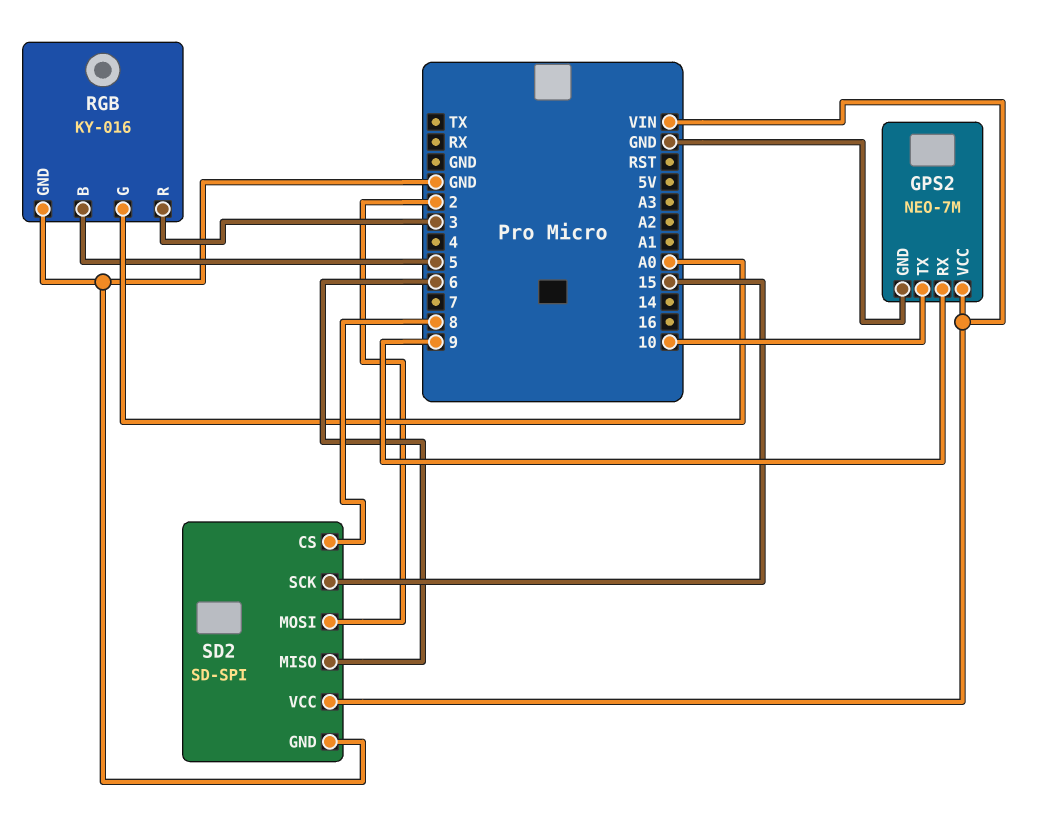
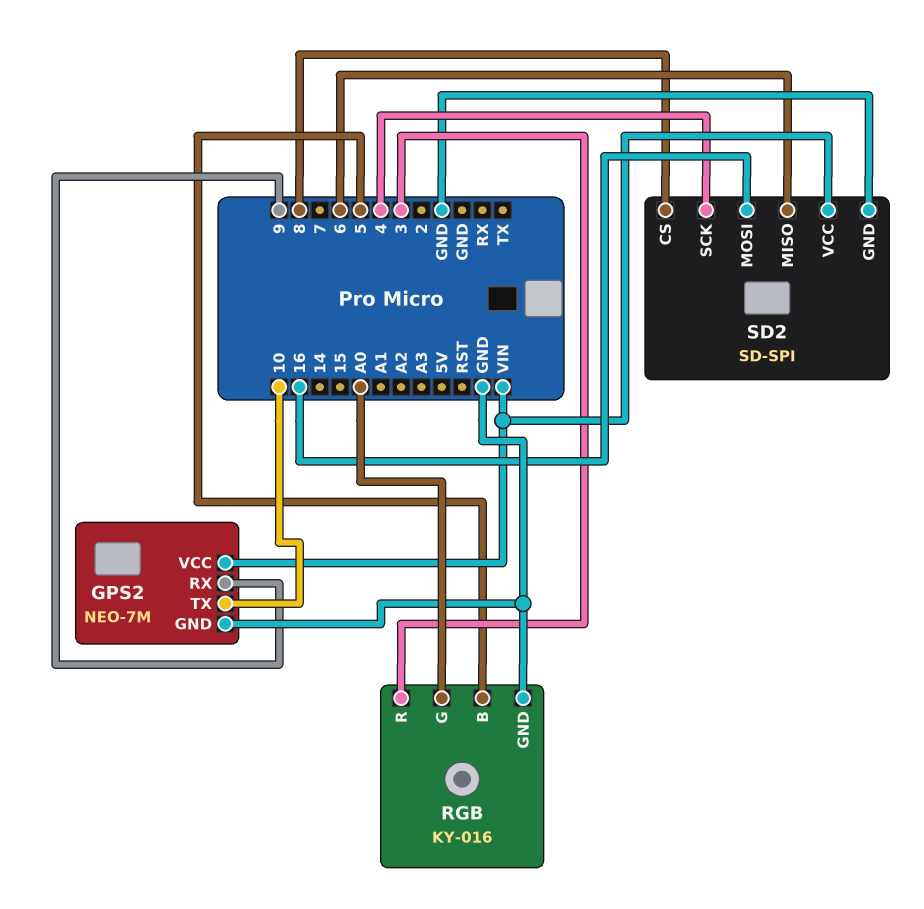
SD2 pin MOSI: 2 -> 16
SD2 pin SCK: 15 -> 4

